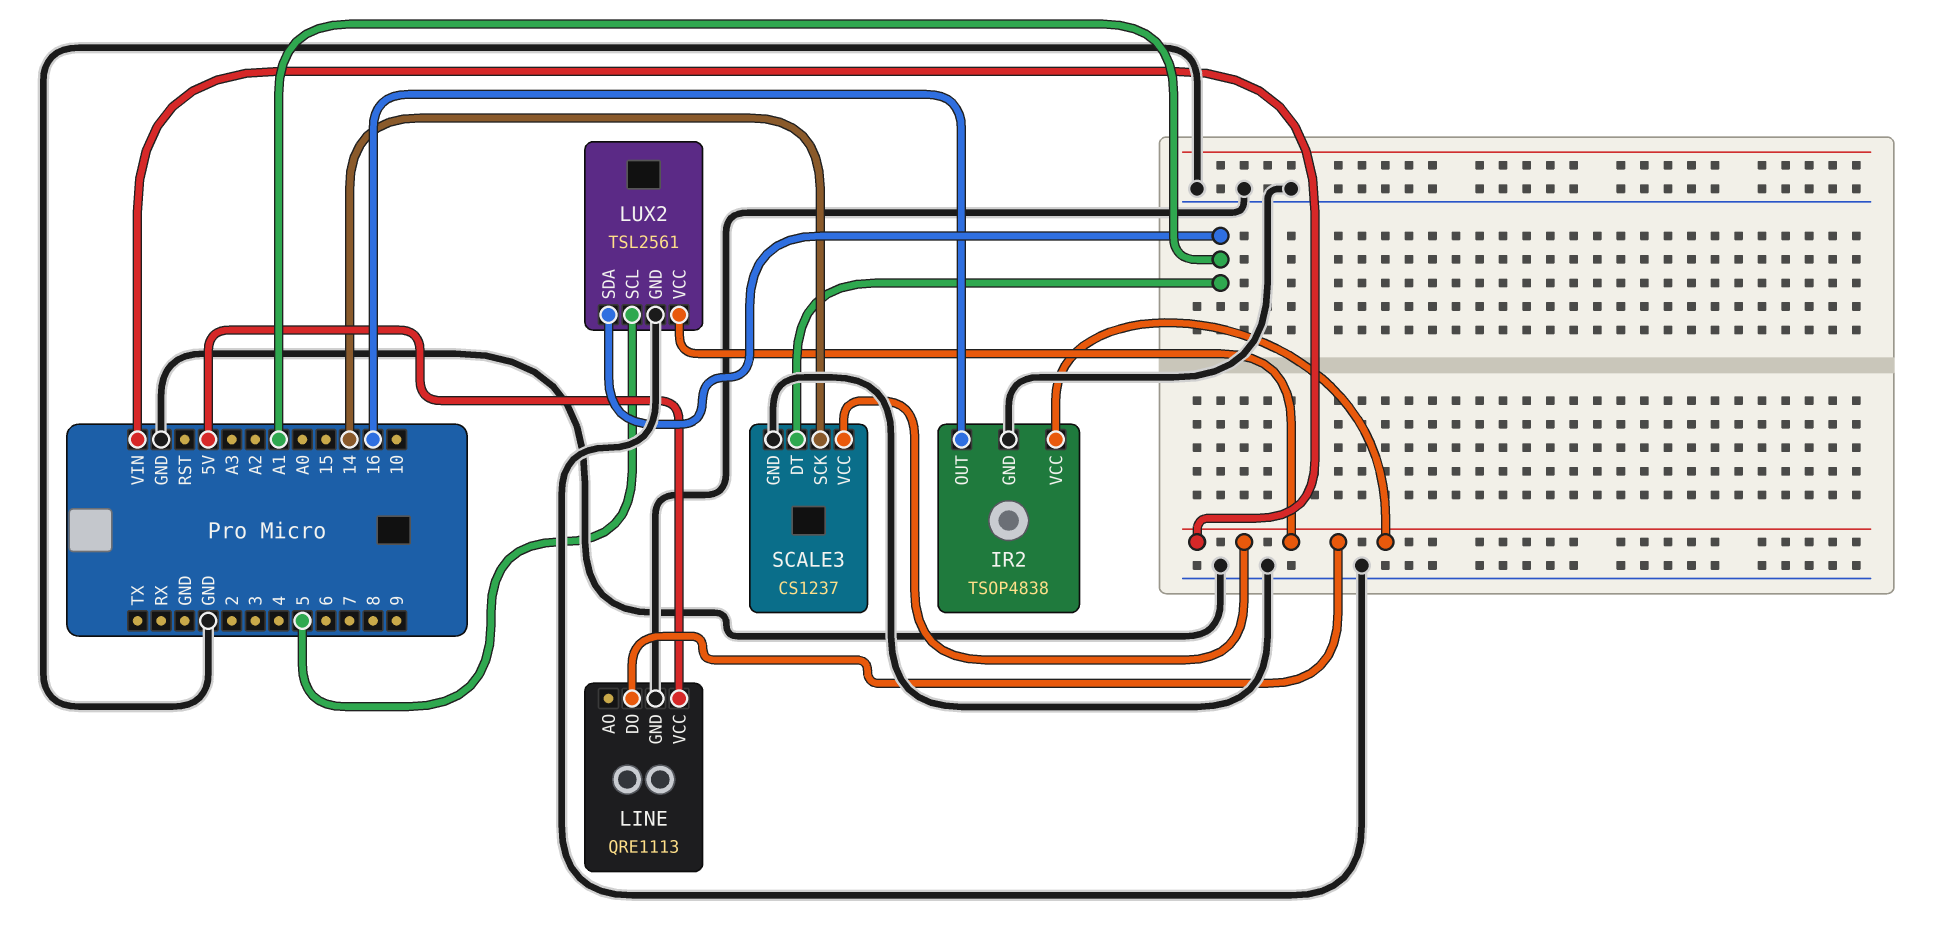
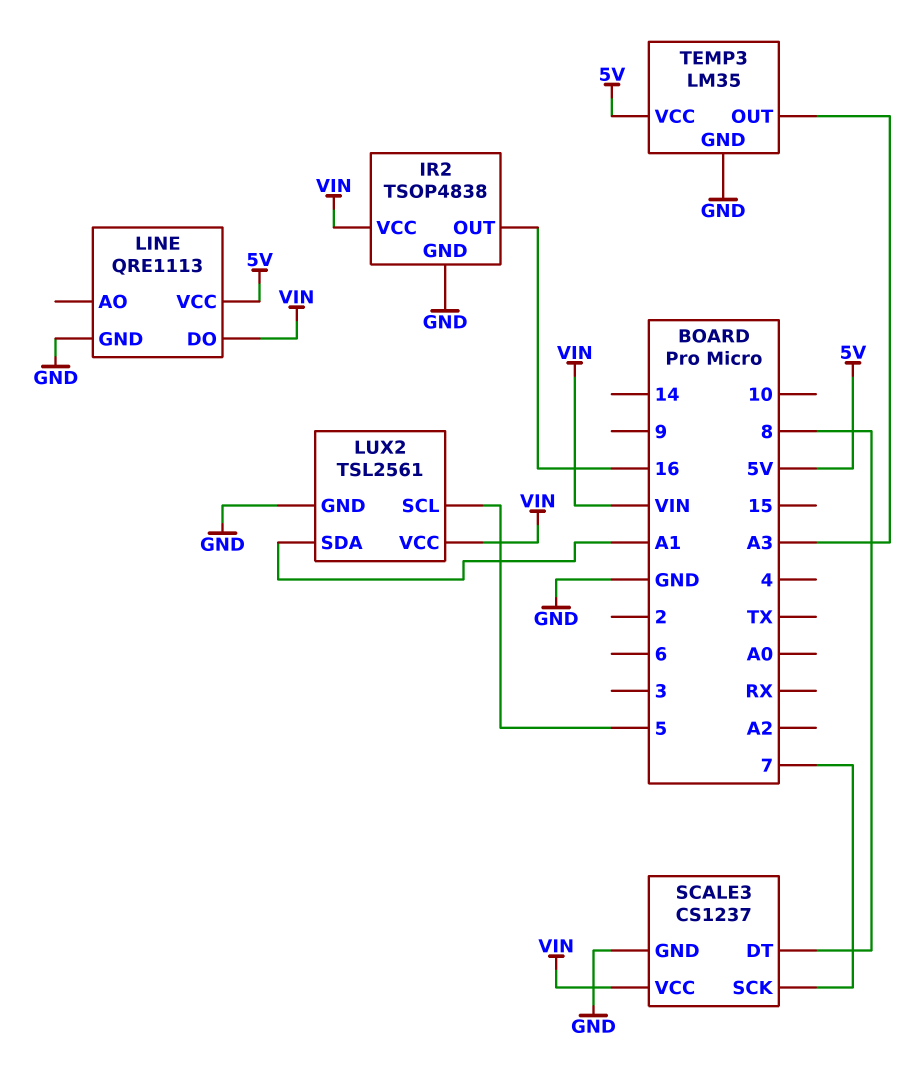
SCALE3 pin DT: A1 -> 8
SCALE3 pin SCK: 14 -> 7
TEMP3: none -> LM35
TEMP3 pin GND: none -> GND
TEMP3 pin OUT: none -> A3
TEMP3 pin VCC: none -> 5V

